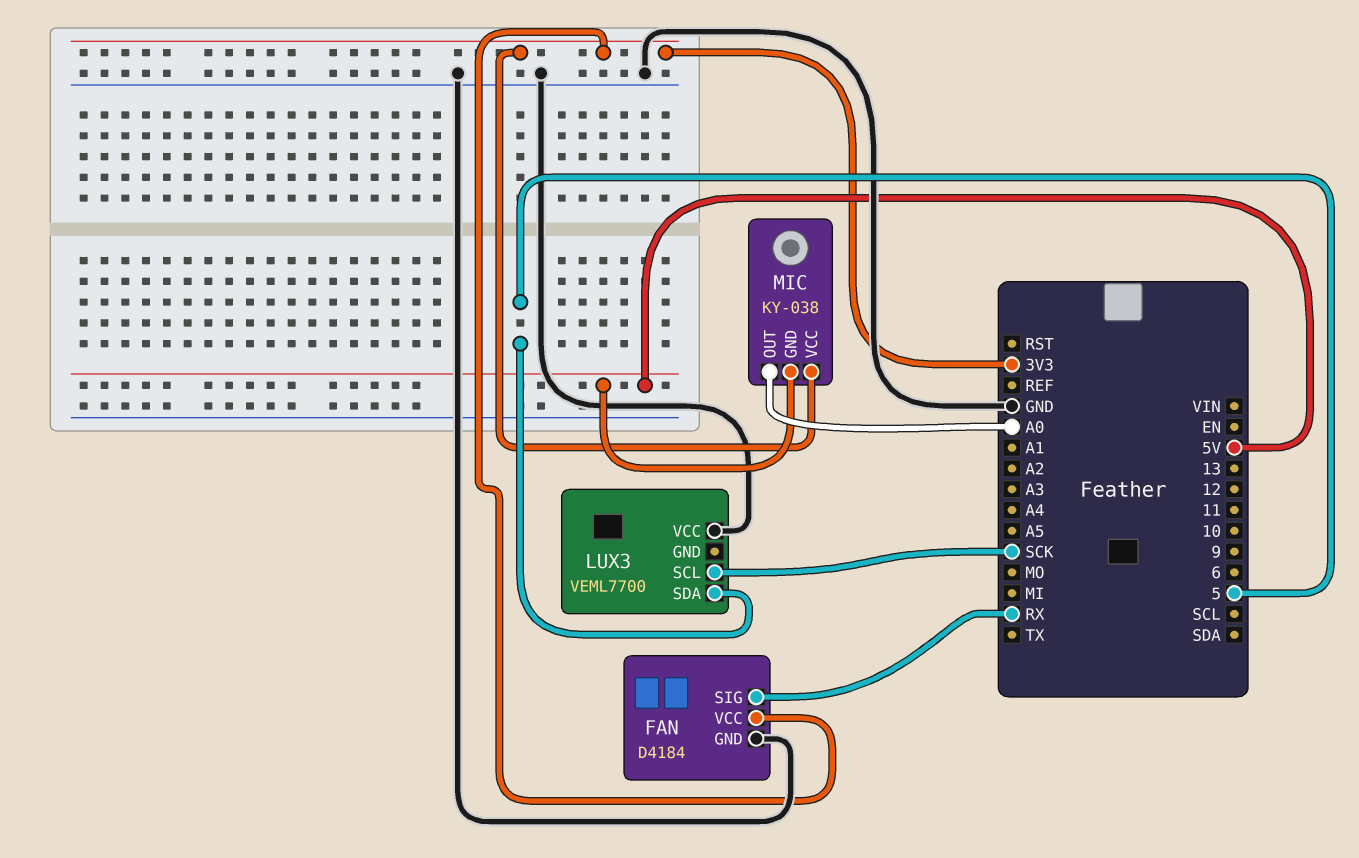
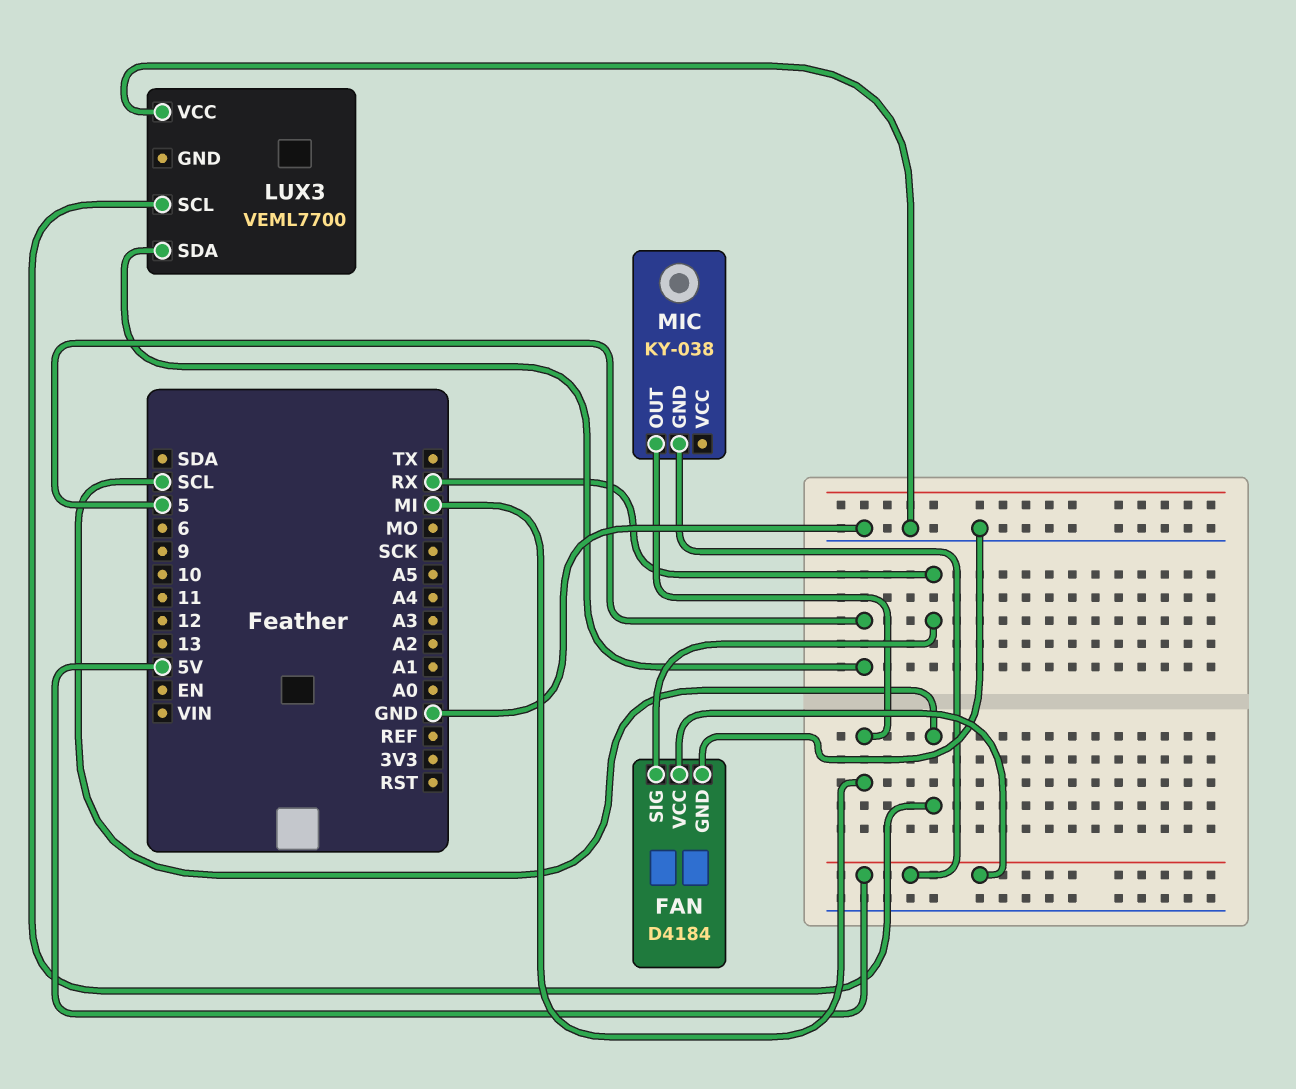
FAN pin VCC: 3V3 -> 5V
LUX3 pin SCL: SCK -> SCL
MIC pin OUT: A0 -> MI
MIC pin VCC: 3V3 -> none

